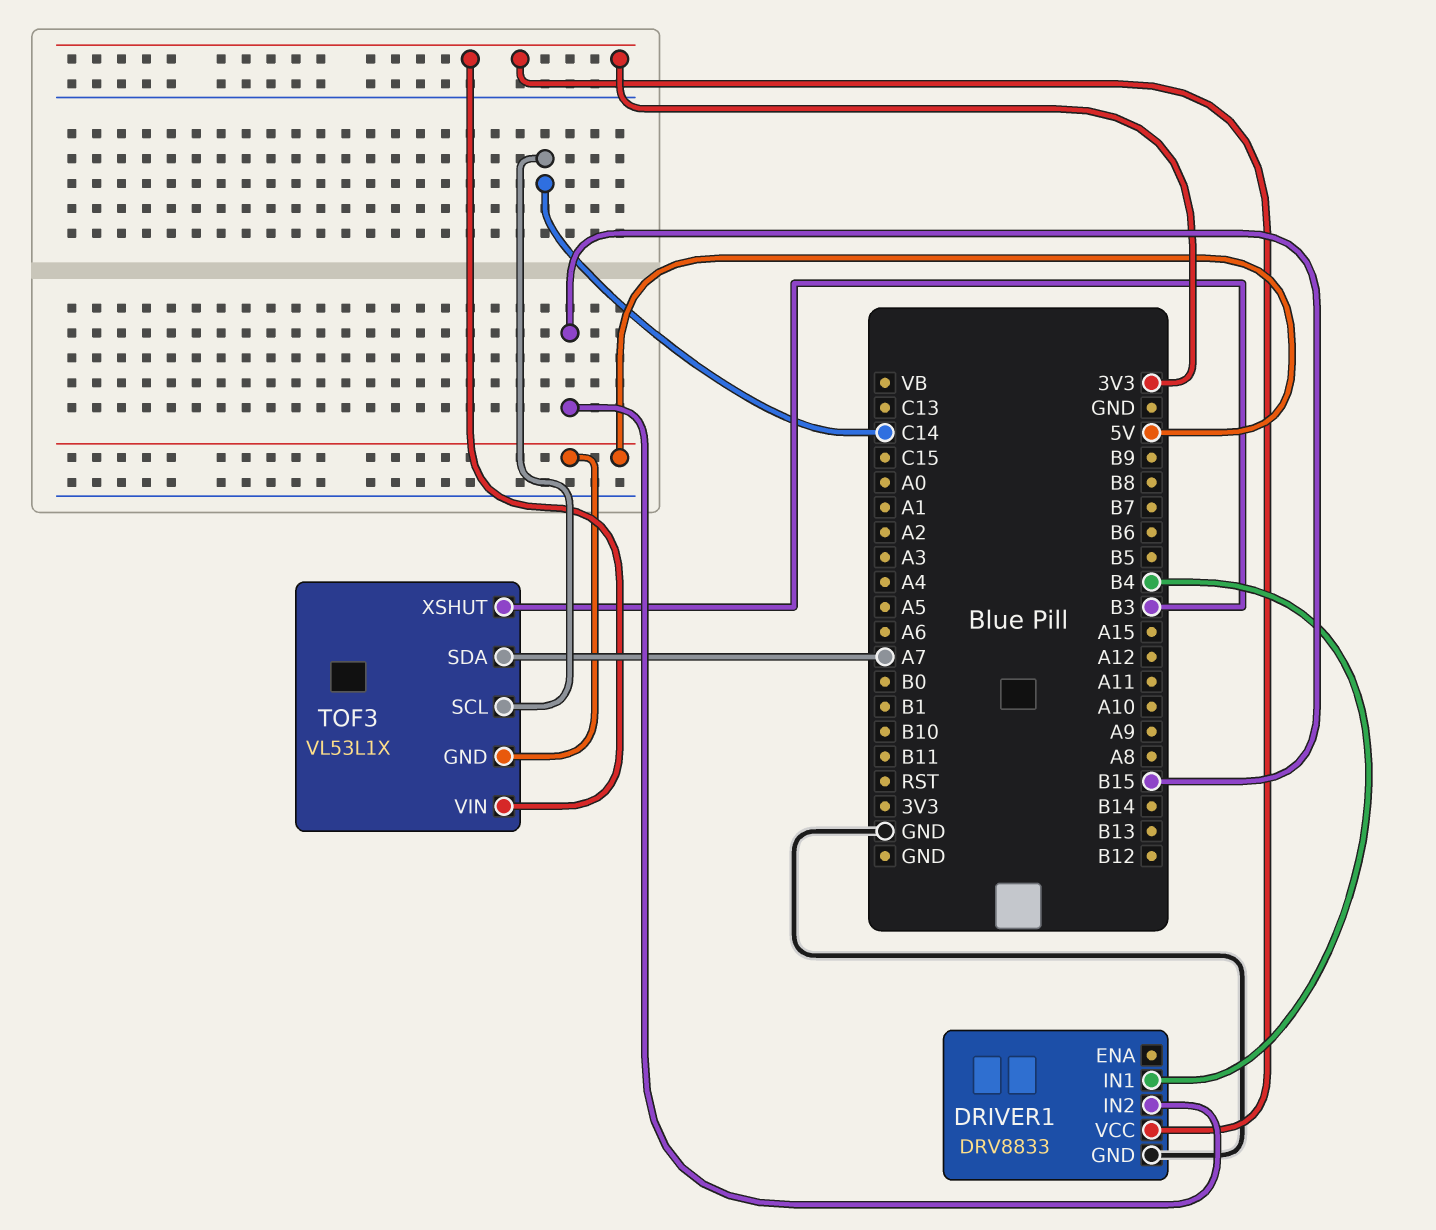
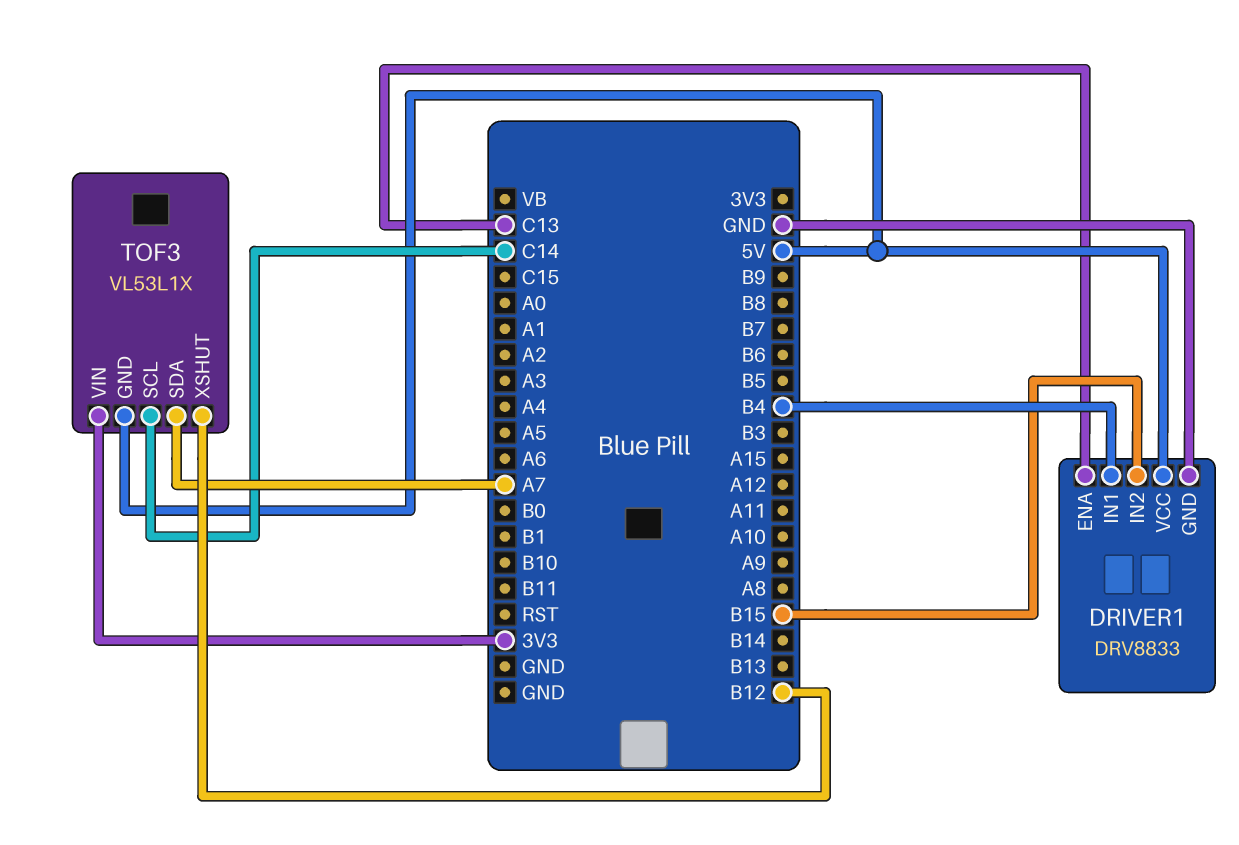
DRIVER1 pin ENA: none -> C13
DRIVER1 pin VCC: 3V3 -> 5V
TOF3 pin XSHUT: B3 -> B12

